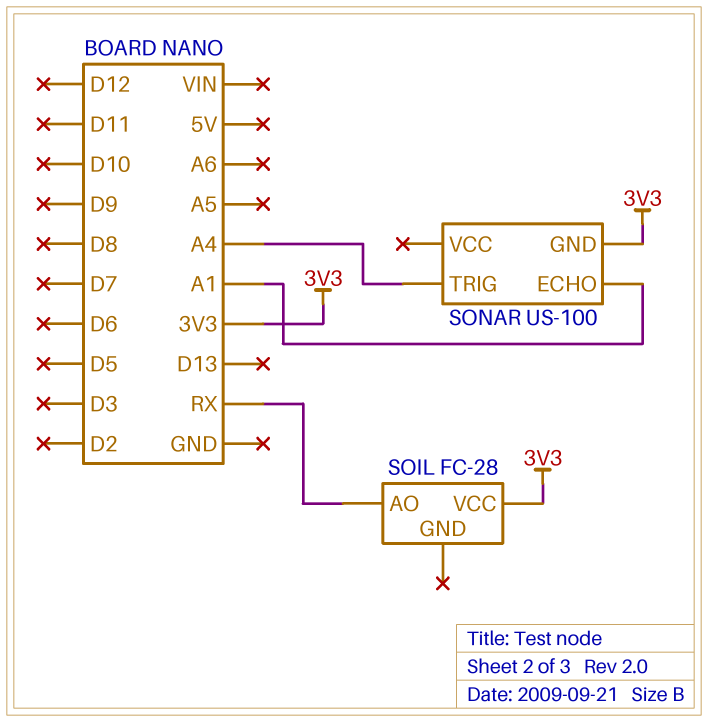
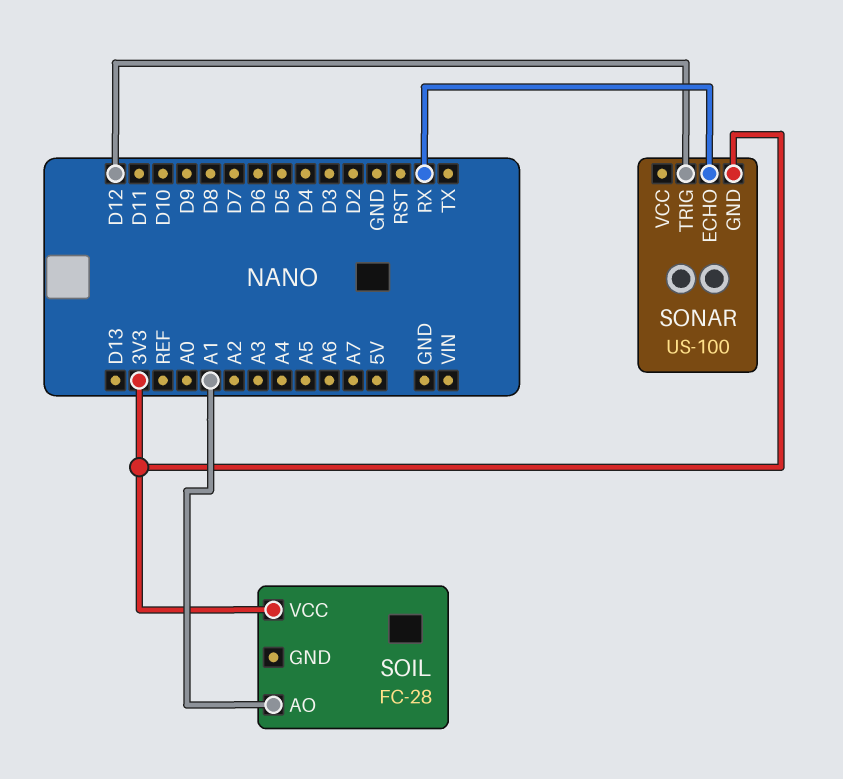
SOIL pin AO: RX -> A1
SONAR pin ECHO: A1 -> RX
SONAR pin TRIG: A4 -> D12

